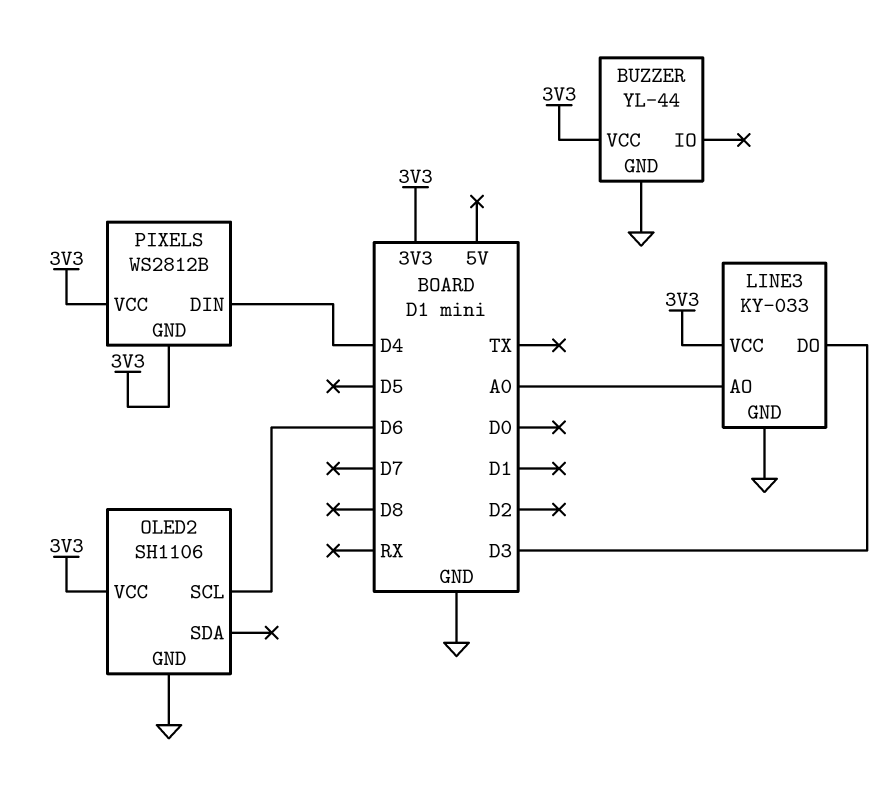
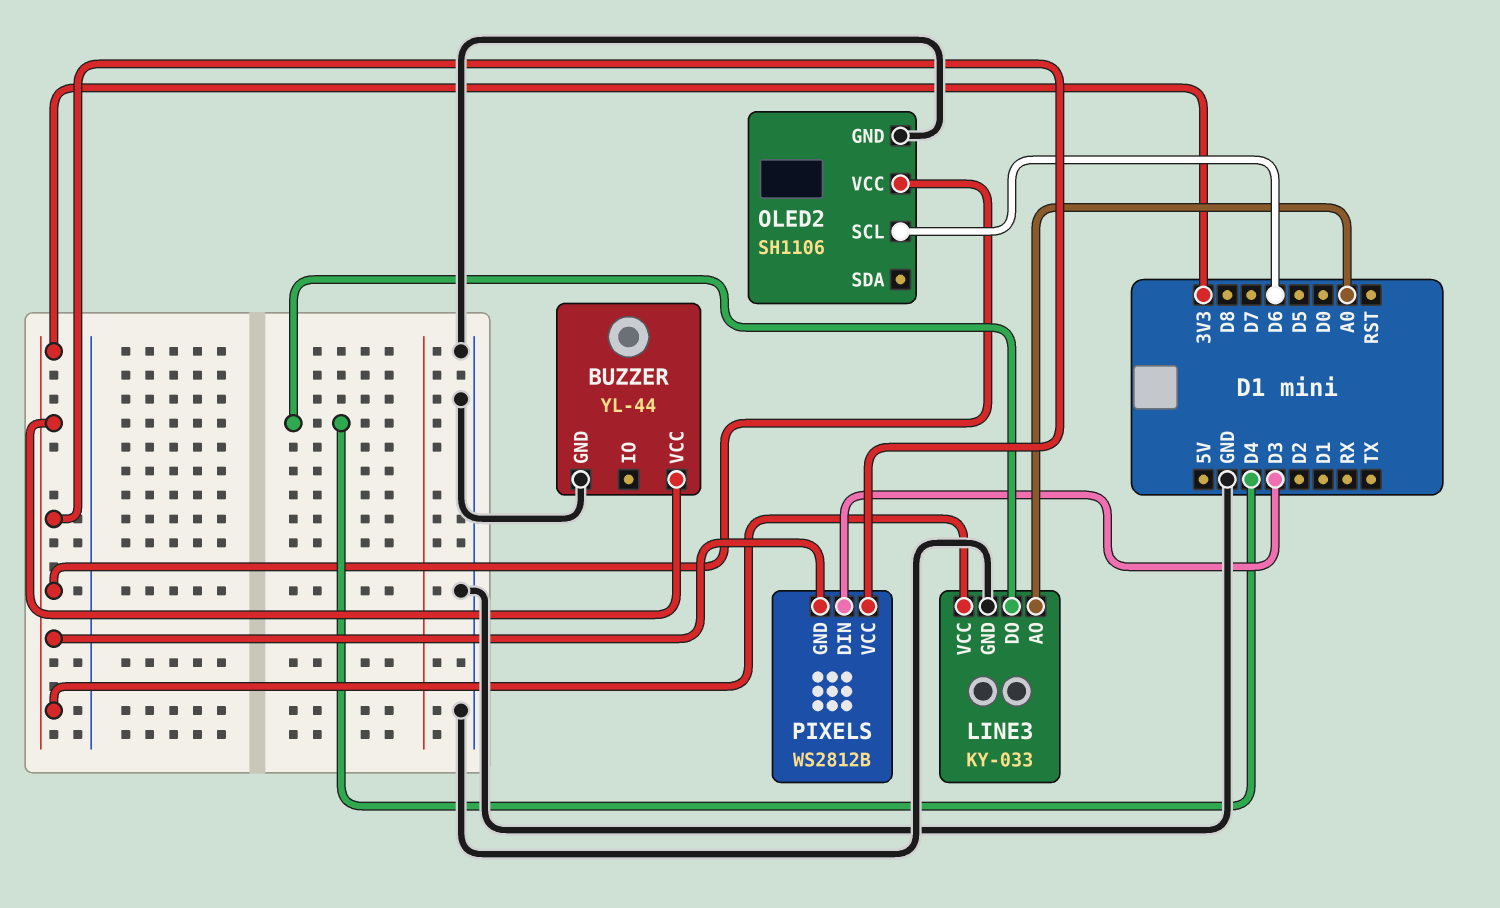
LINE3 pin DO: D3 -> D4
PIXELS pin DIN: D4 -> D3

